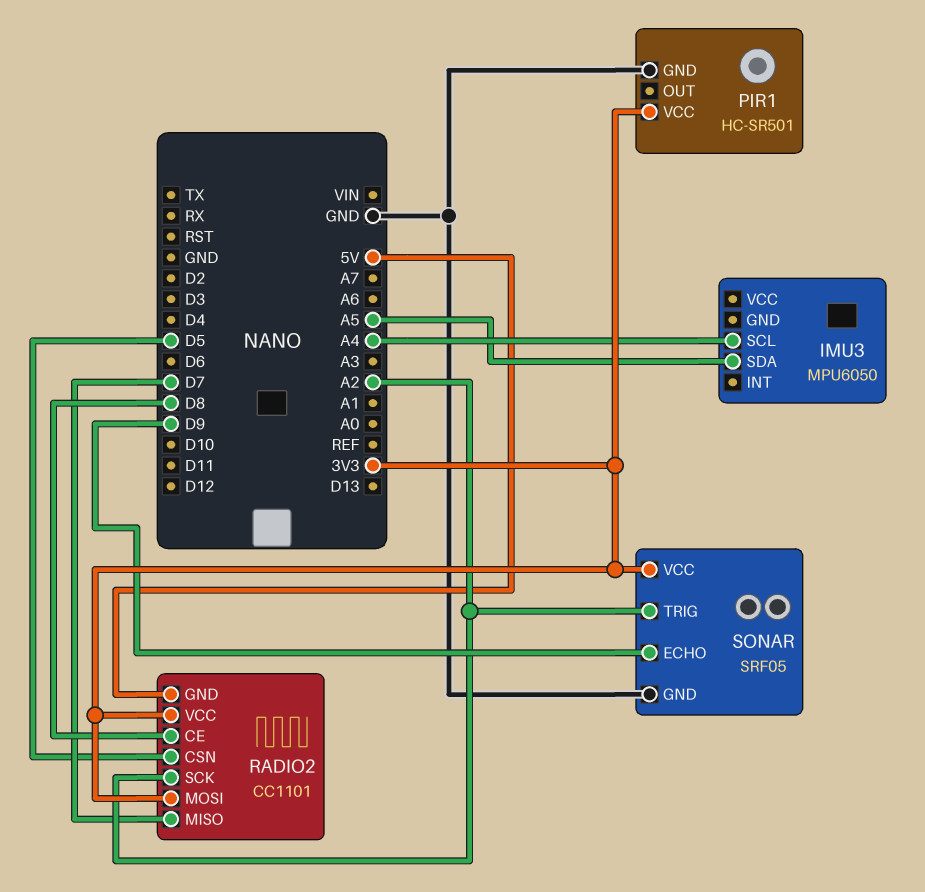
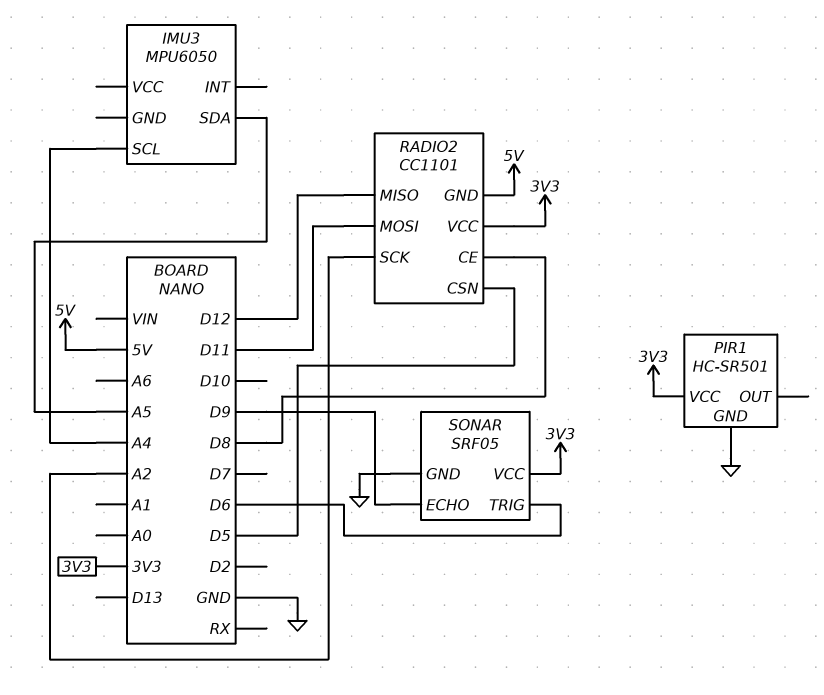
RADIO2 pin MISO: D7 -> D12
RADIO2 pin MOSI: 3V3 -> D11
SONAR pin TRIG: A2 -> D6

